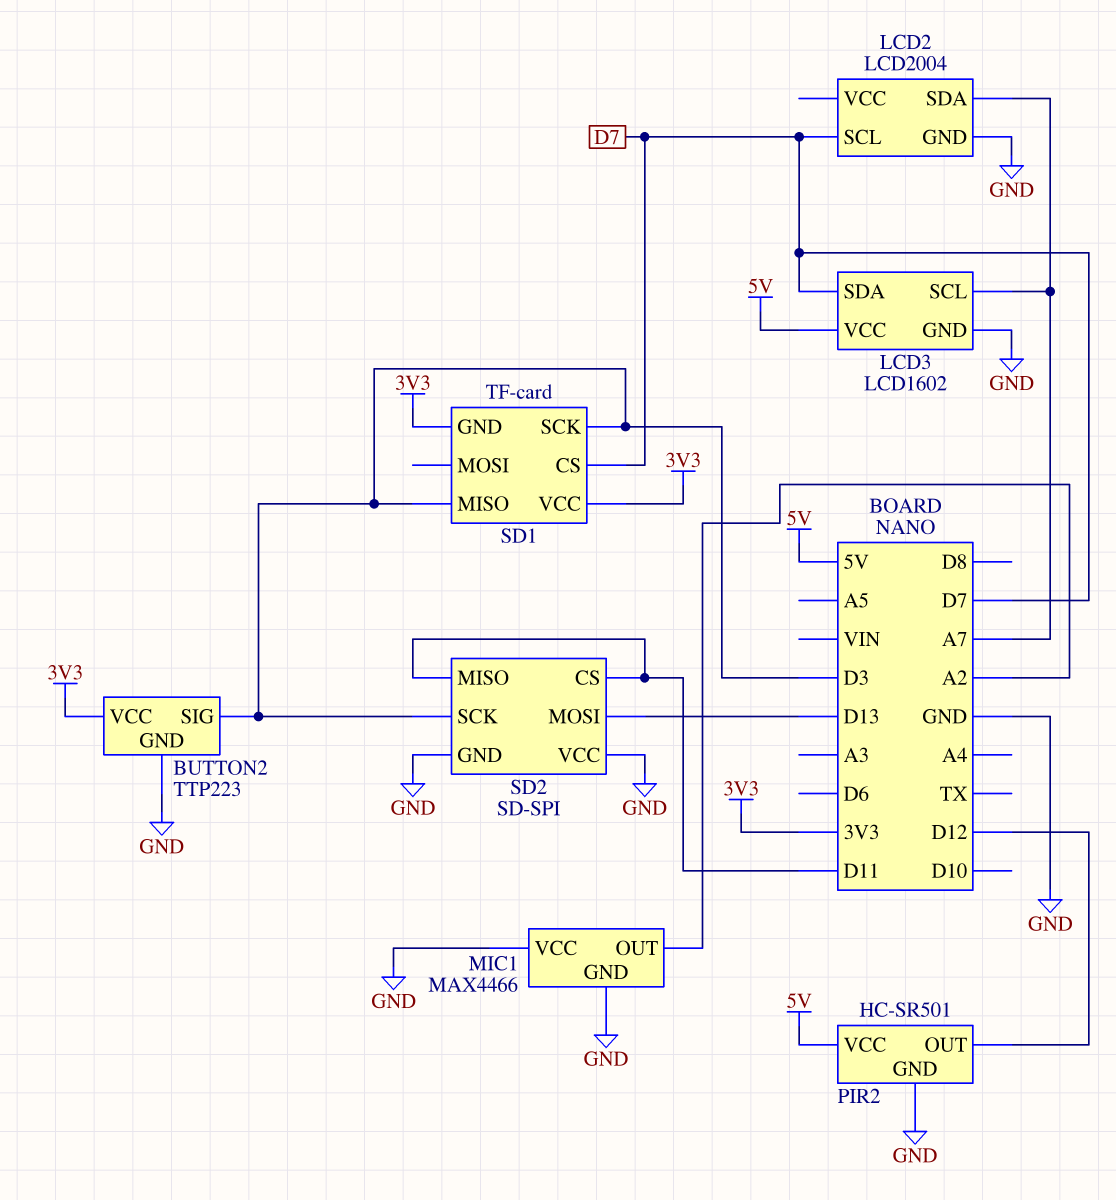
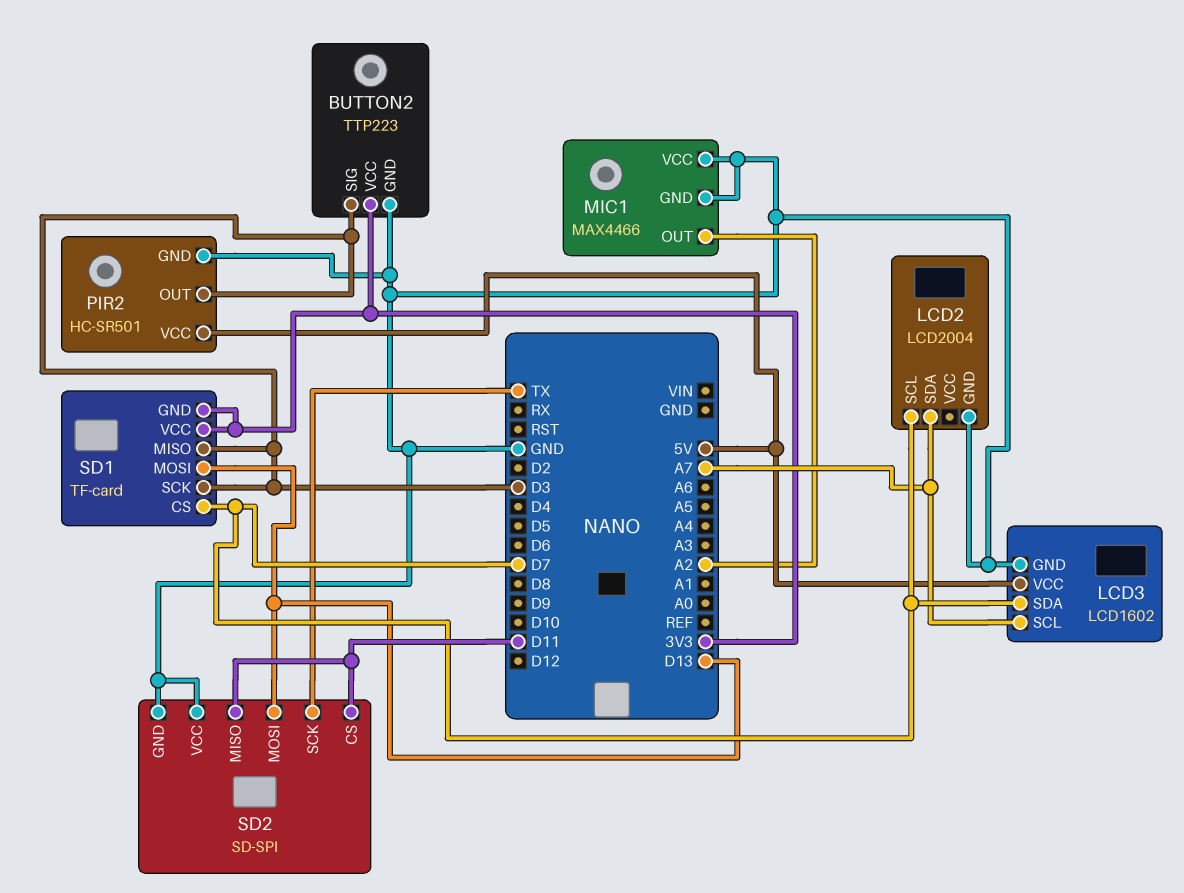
PIR2 pin OUT: D12 -> D3
SD1 pin MOSI: none -> D13
SD2 pin SCK: D3 -> TX

